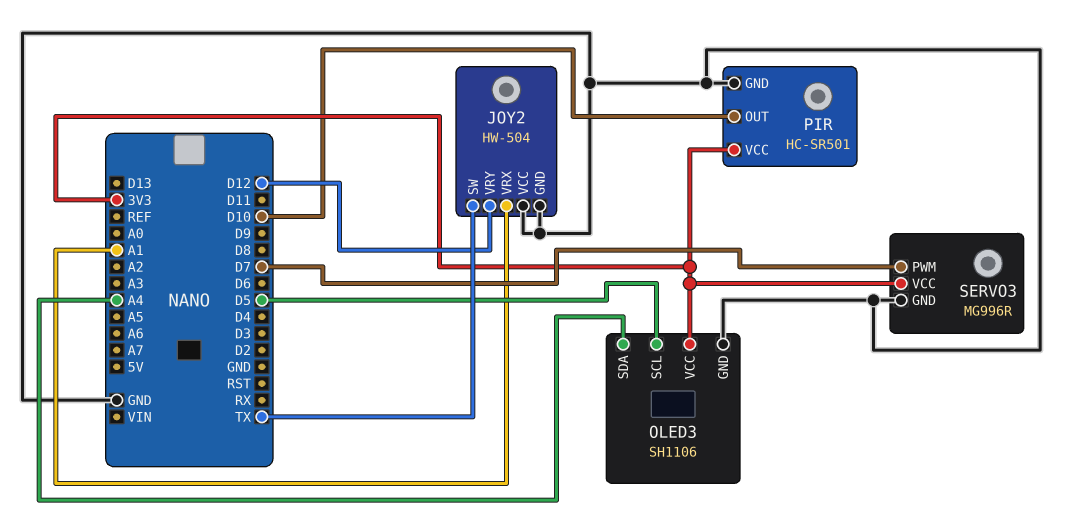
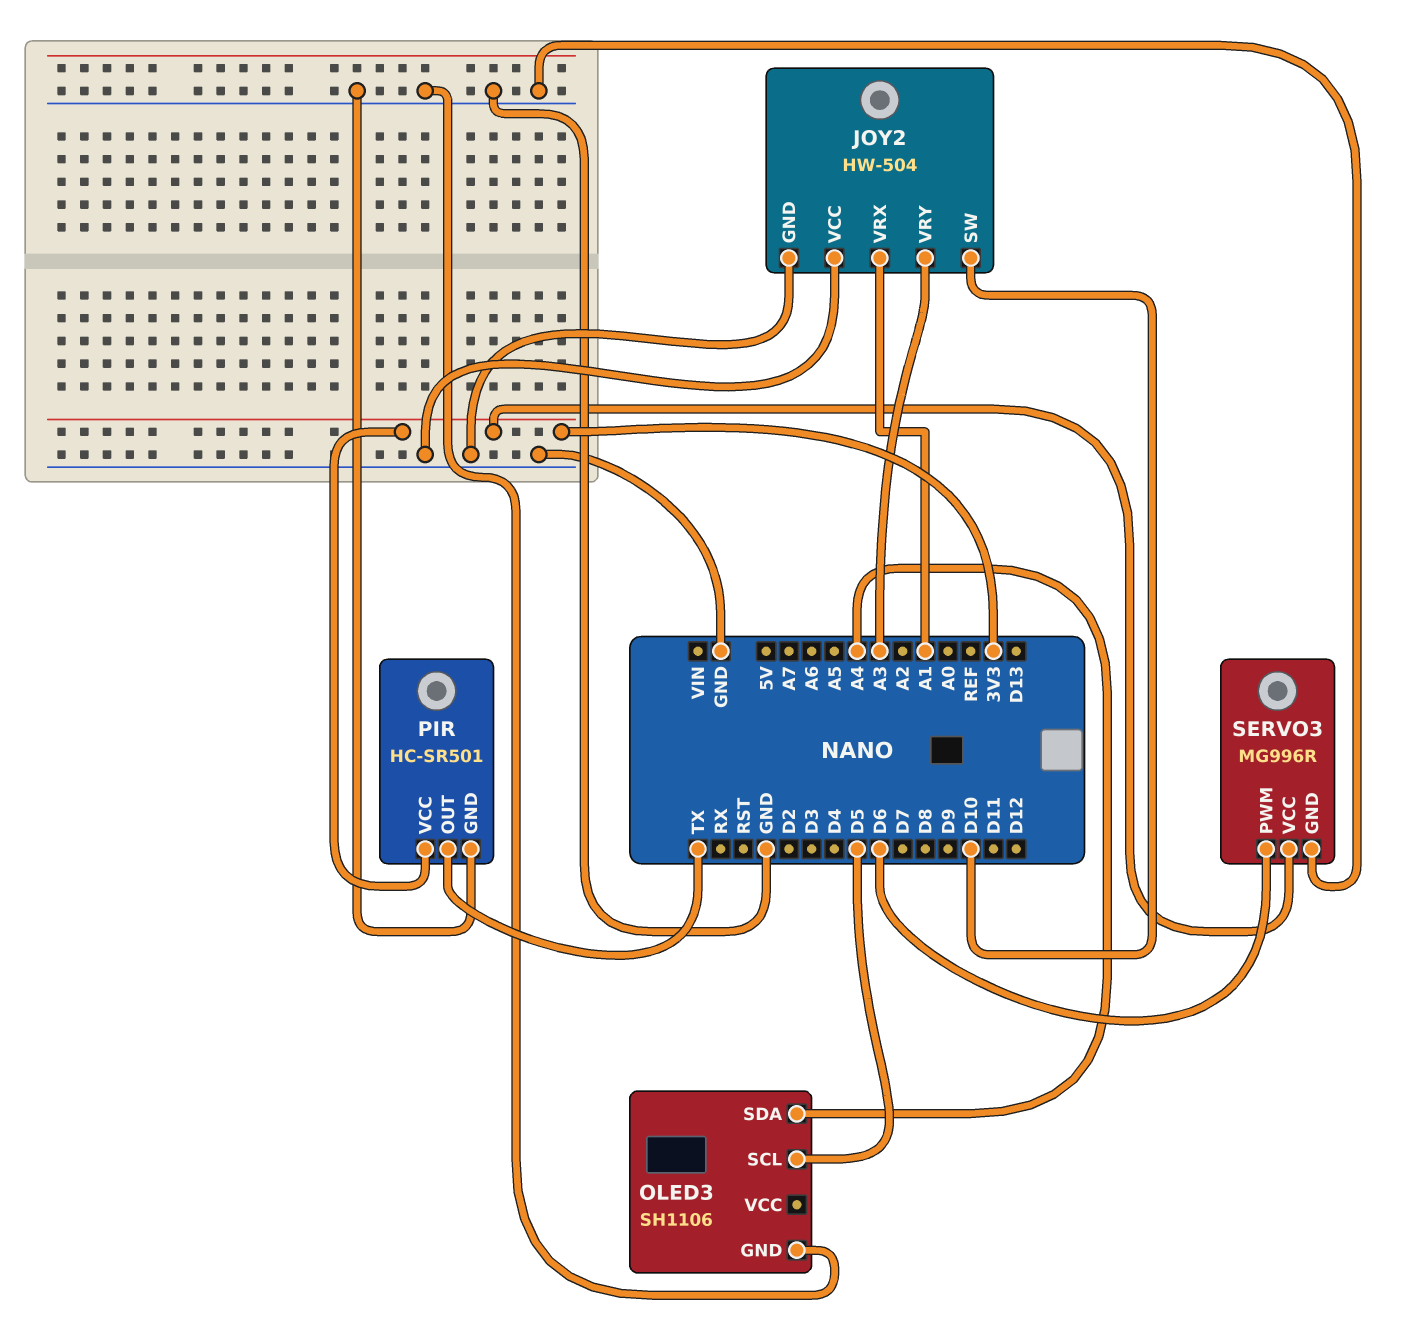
JOY2 pin SW: TX -> D10
JOY2 pin VRY: D12 -> A3
OLED3 pin VCC: 3V3 -> none
PIR pin OUT: D10 -> TX
SERVO3 pin PWM: D7 -> D6

